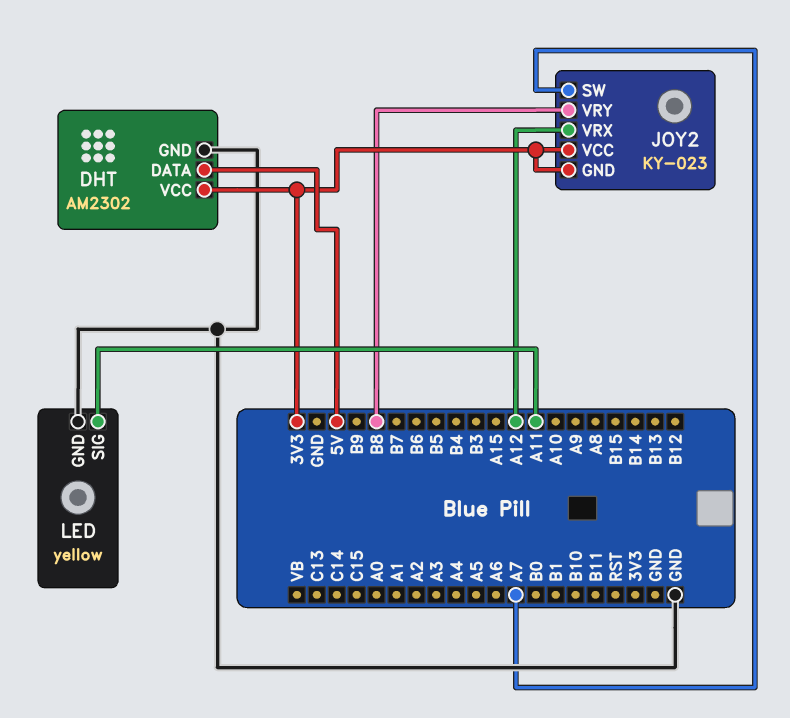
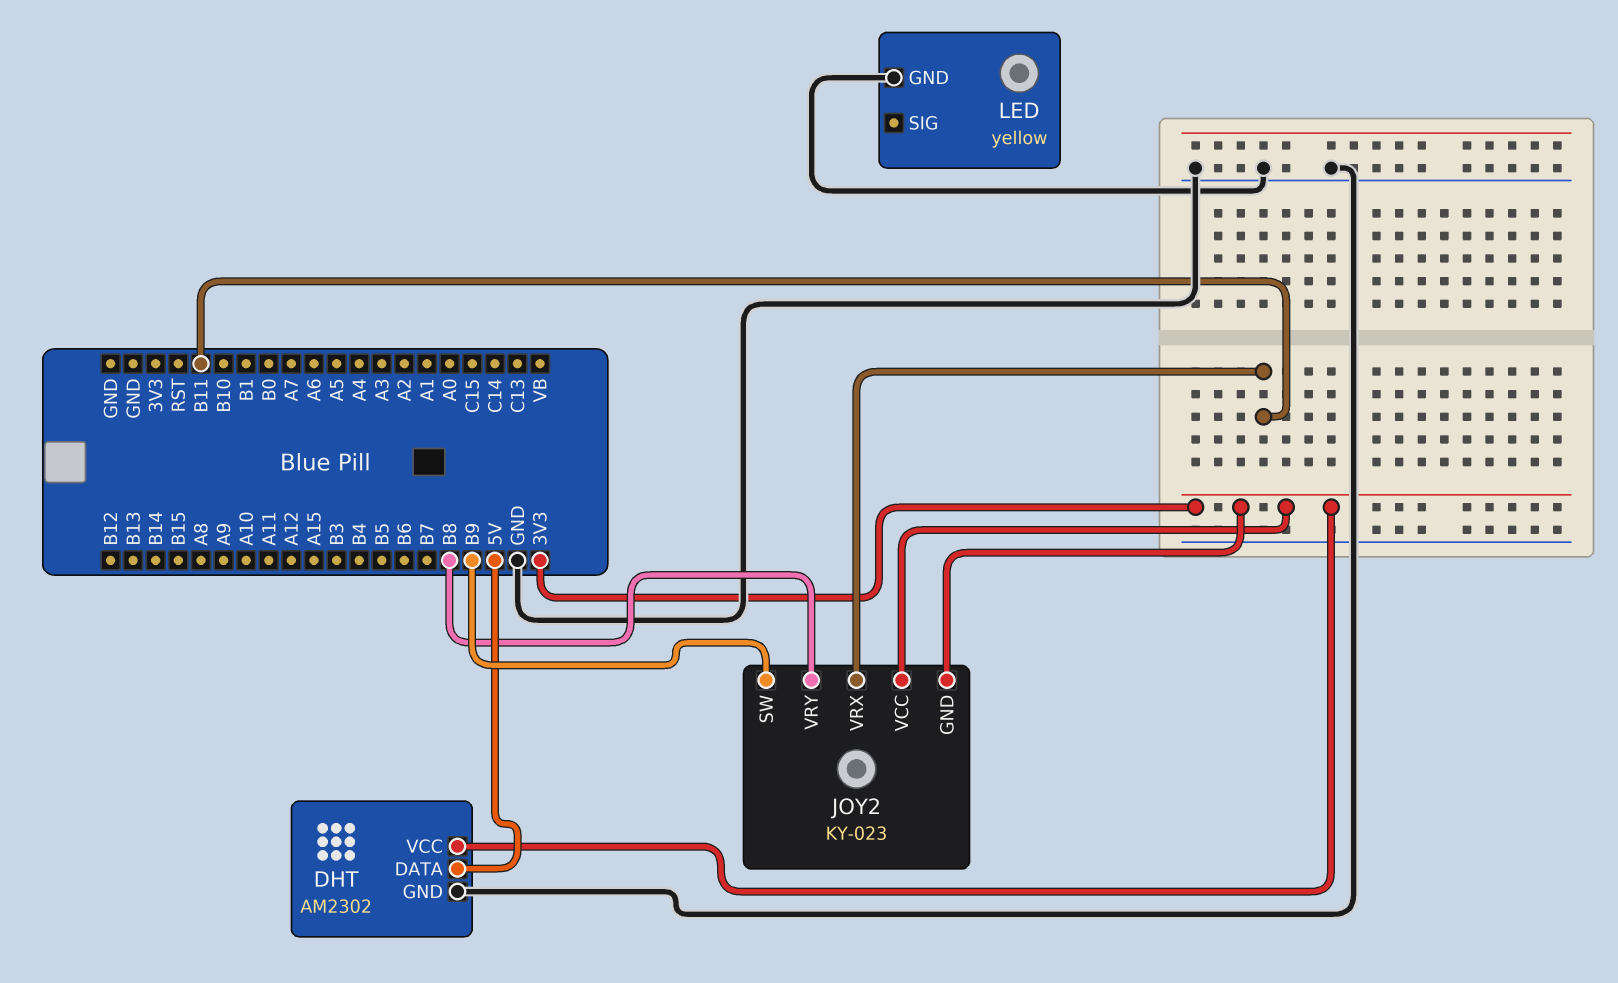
JOY2 pin SW: A7 -> B9
JOY2 pin VRX: A12 -> B11
LED pin SIG: A11 -> none

